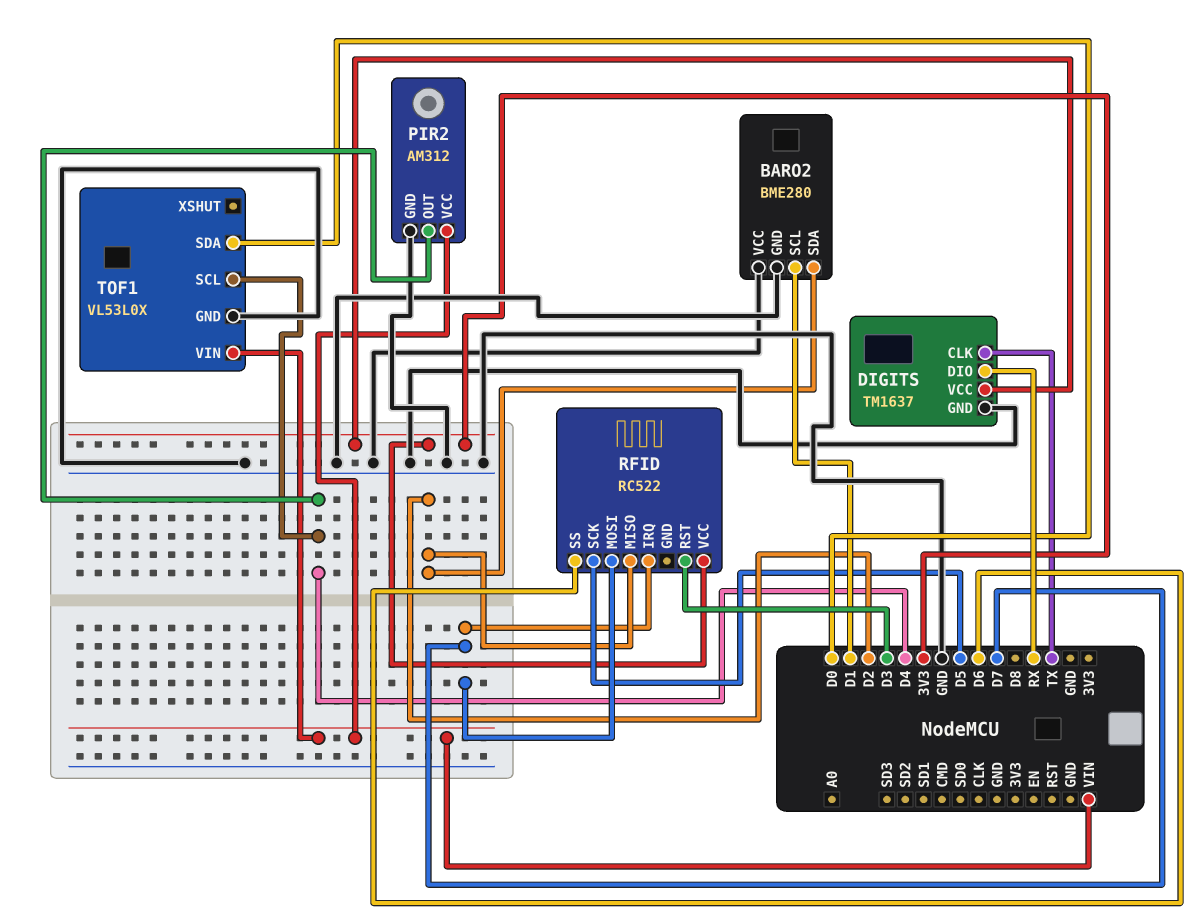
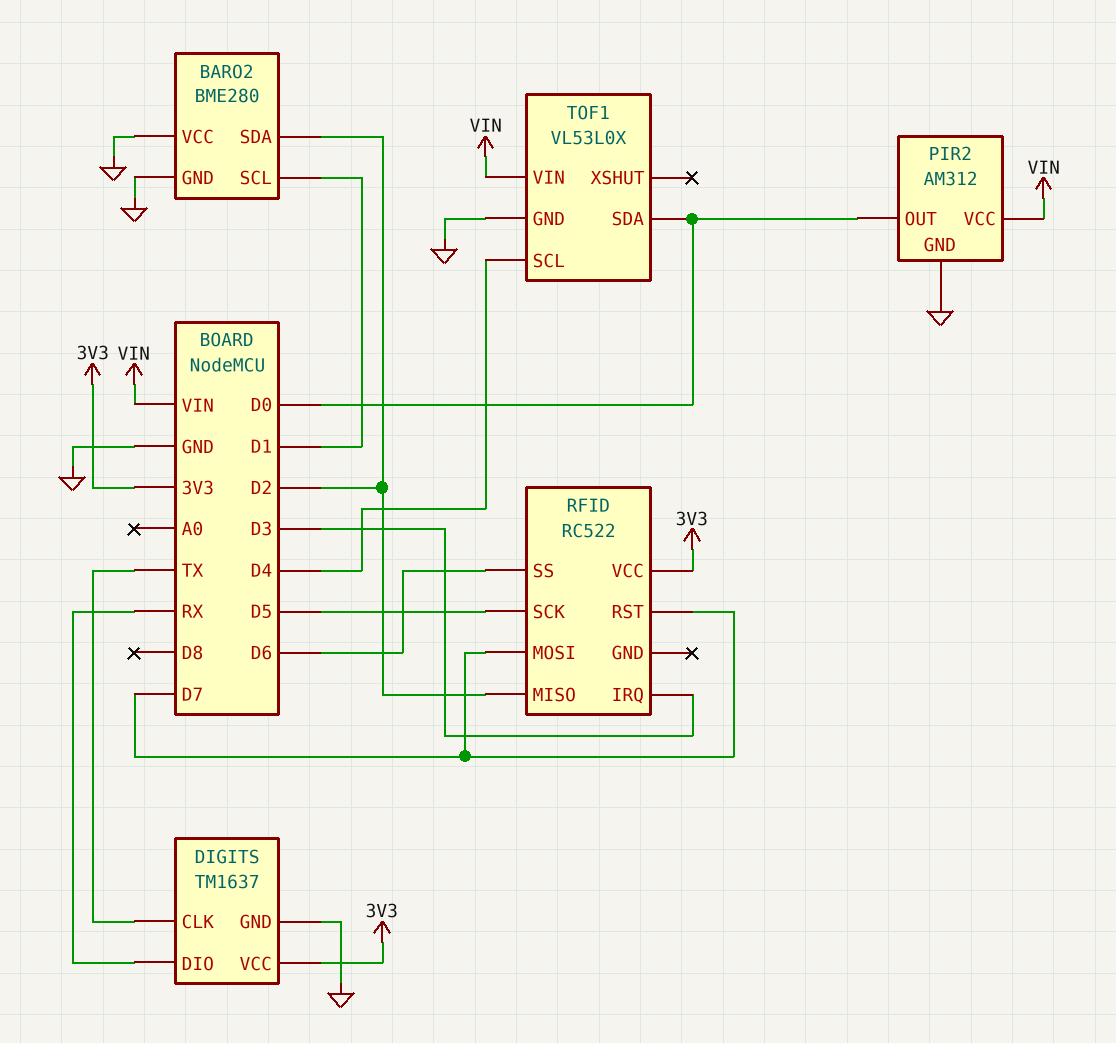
PIR2 pin OUT: D4 -> D0
RFID pin IRQ: D7 -> D3
RFID pin RST: D3 -> D7

